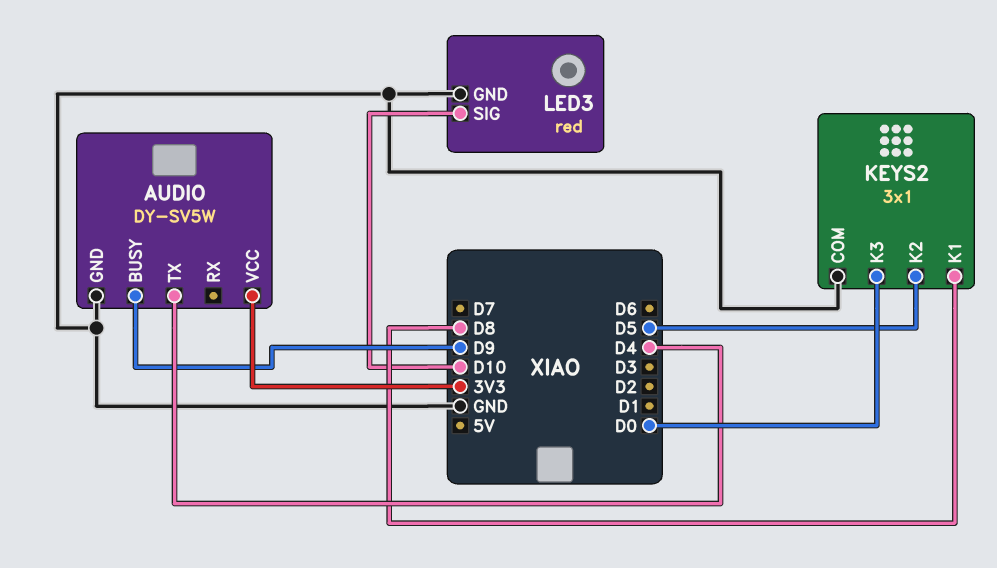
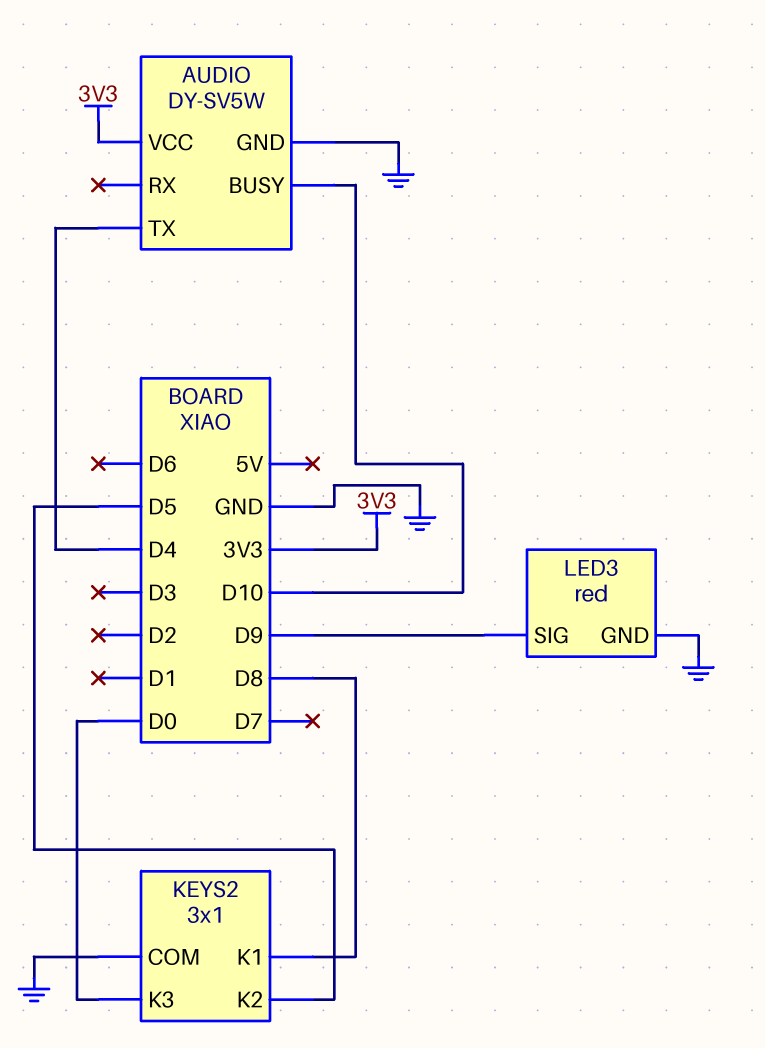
AUDIO pin BUSY: D9 -> D10
LED3 pin SIG: D10 -> D9

